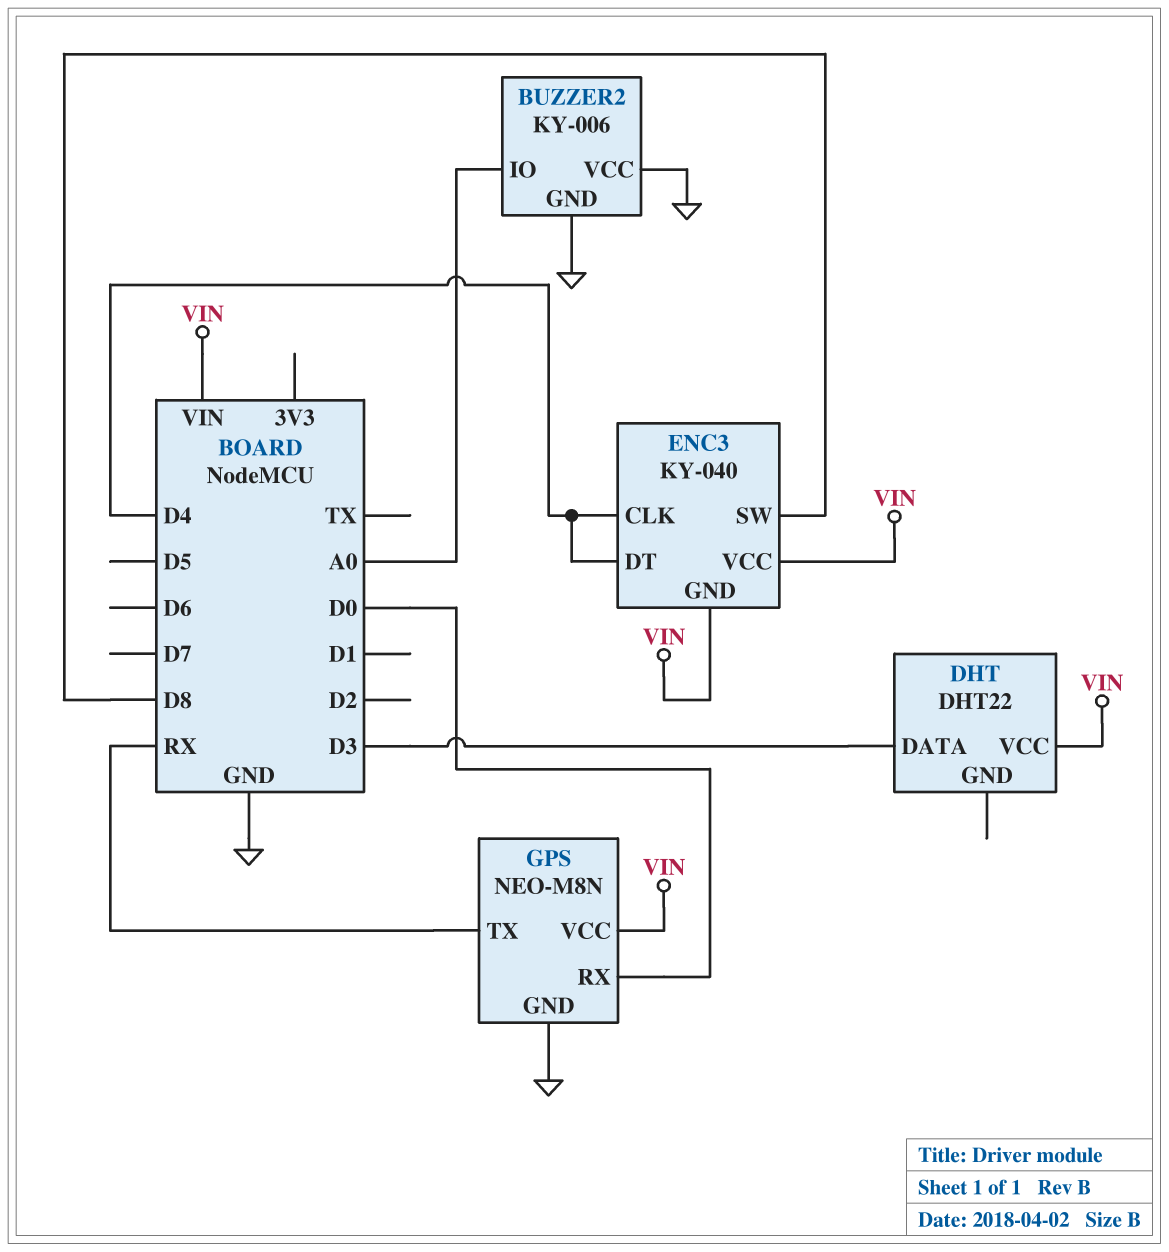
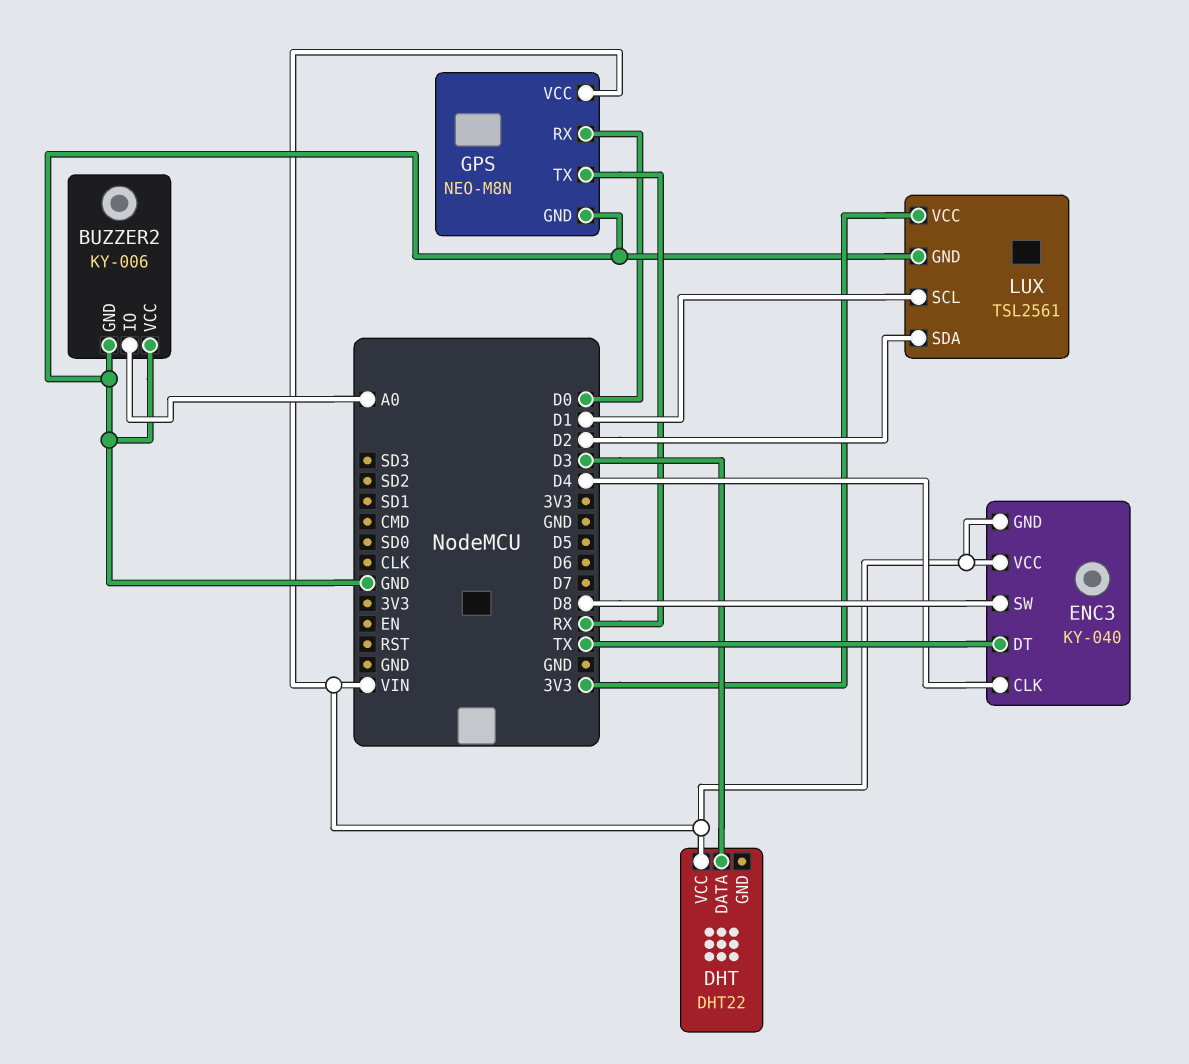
ENC3 pin DT: D4 -> TX
LUX: none -> TSL2561
LUX pin GND: none -> GND
LUX pin SCL: none -> D1
LUX pin SDA: none -> D2
LUX pin VCC: none -> 3V3

